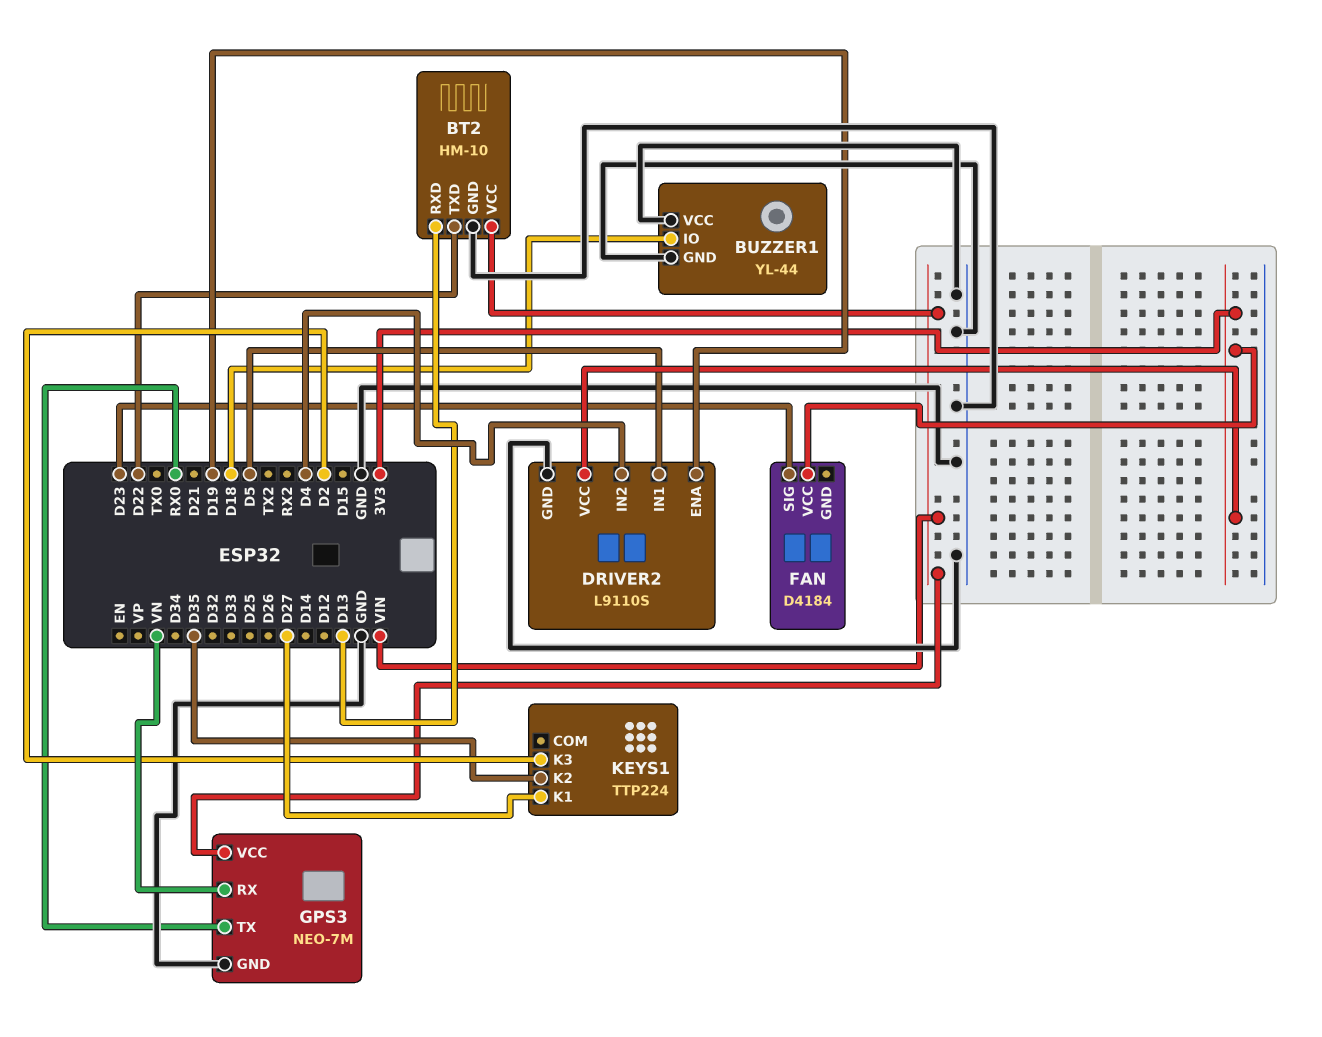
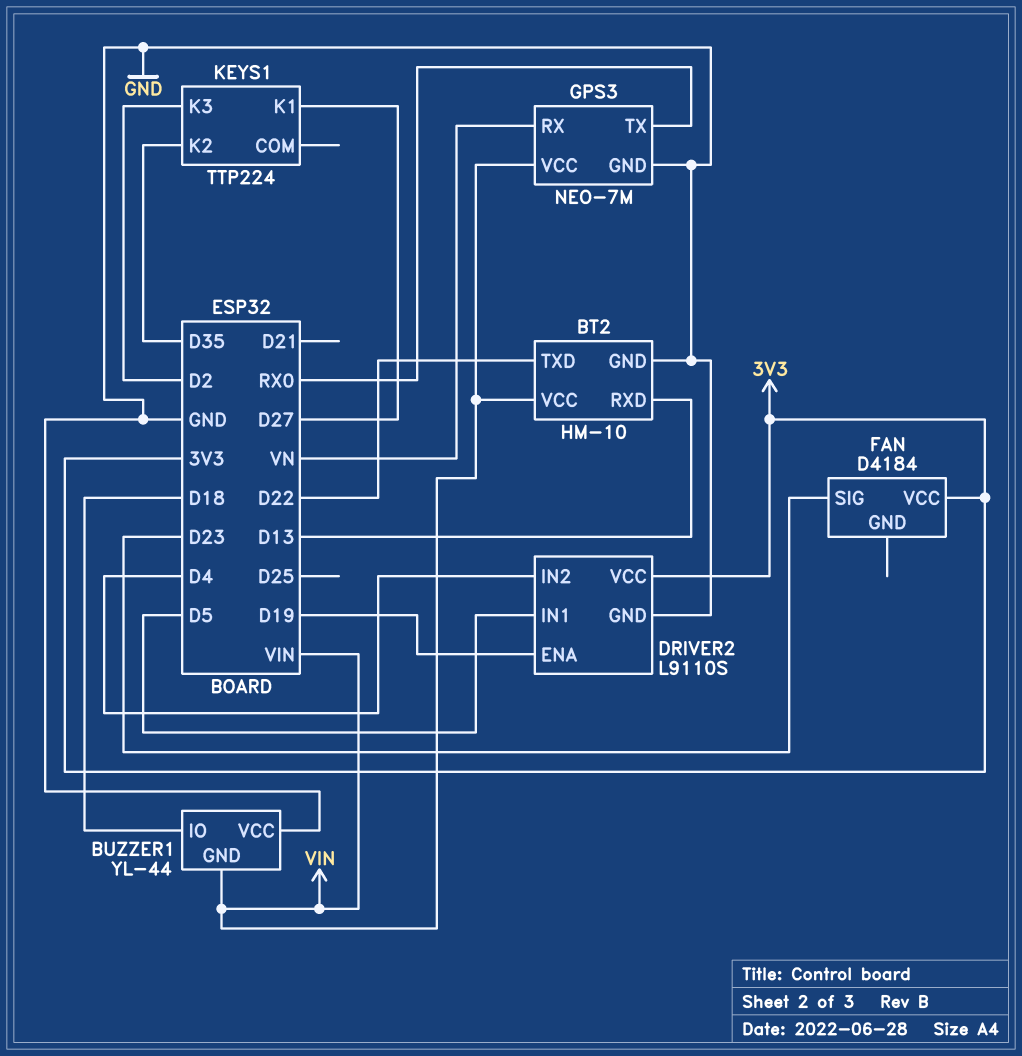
BUZZER1 pin GND: GND -> VIN

